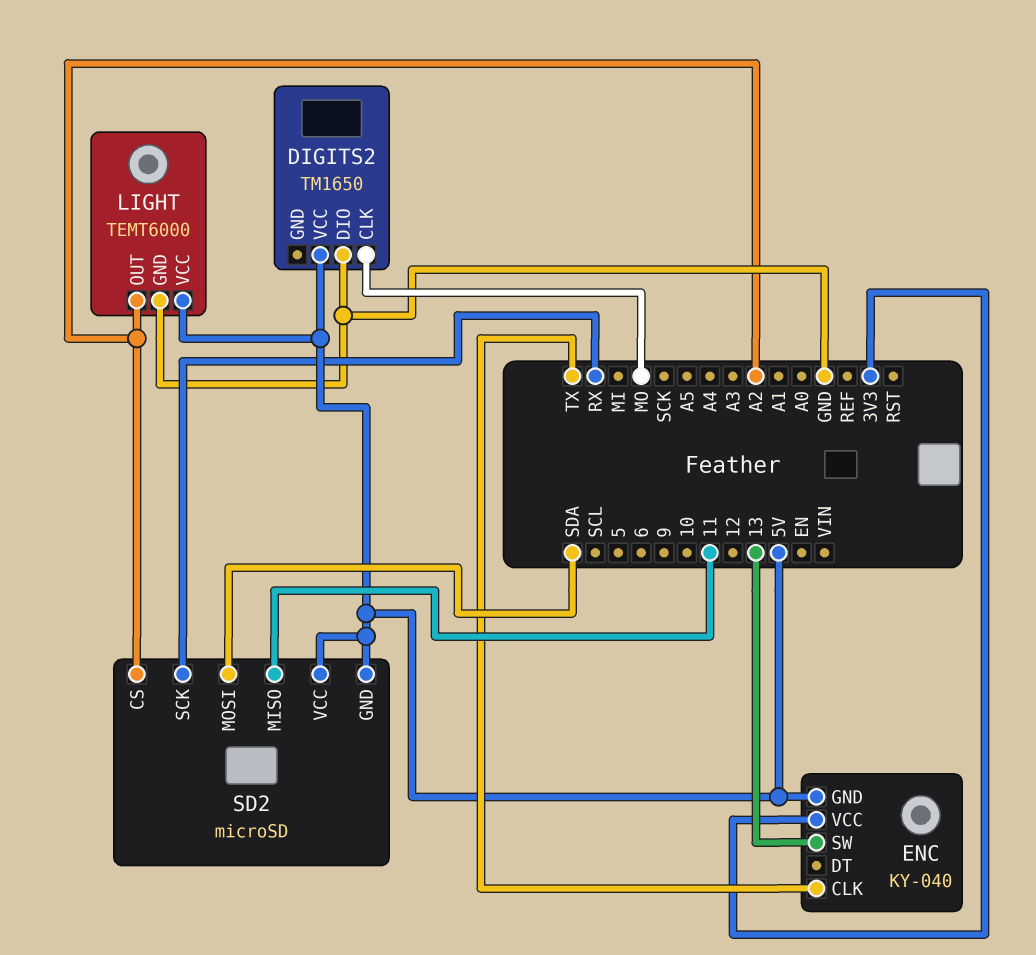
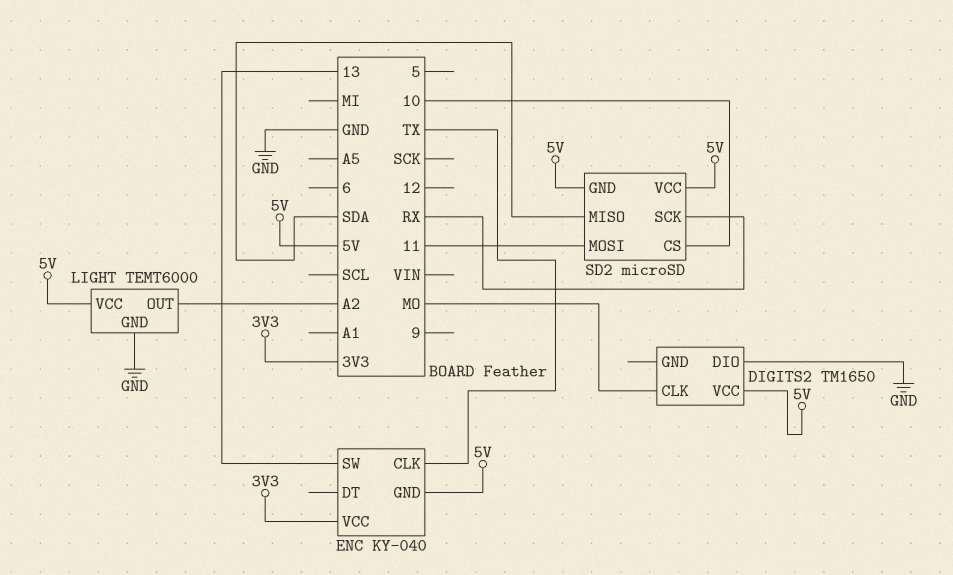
SD2 pin CS: A2 -> 10
SD2 pin MISO: 11 -> SDA
SD2 pin MOSI: SDA -> 11

